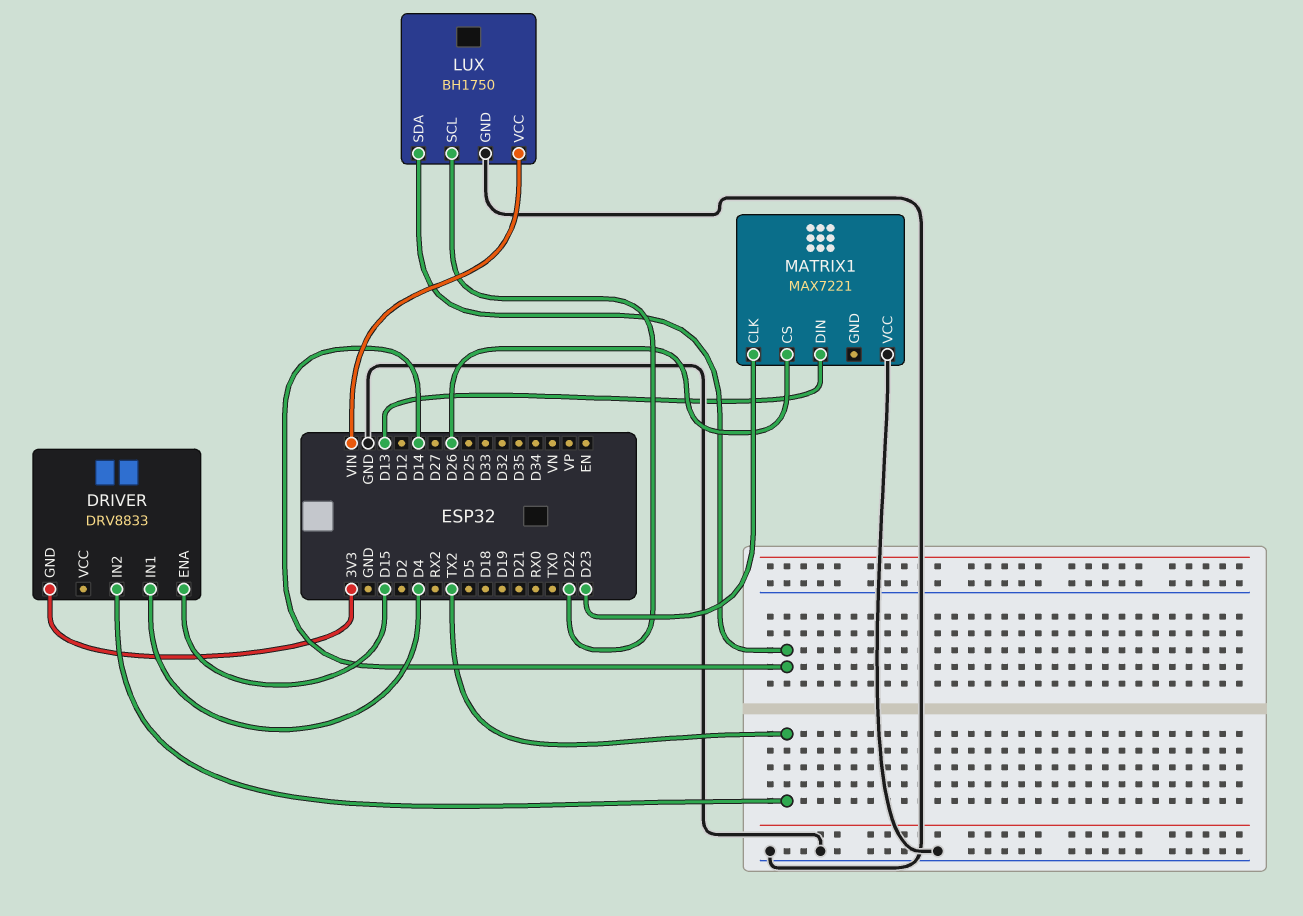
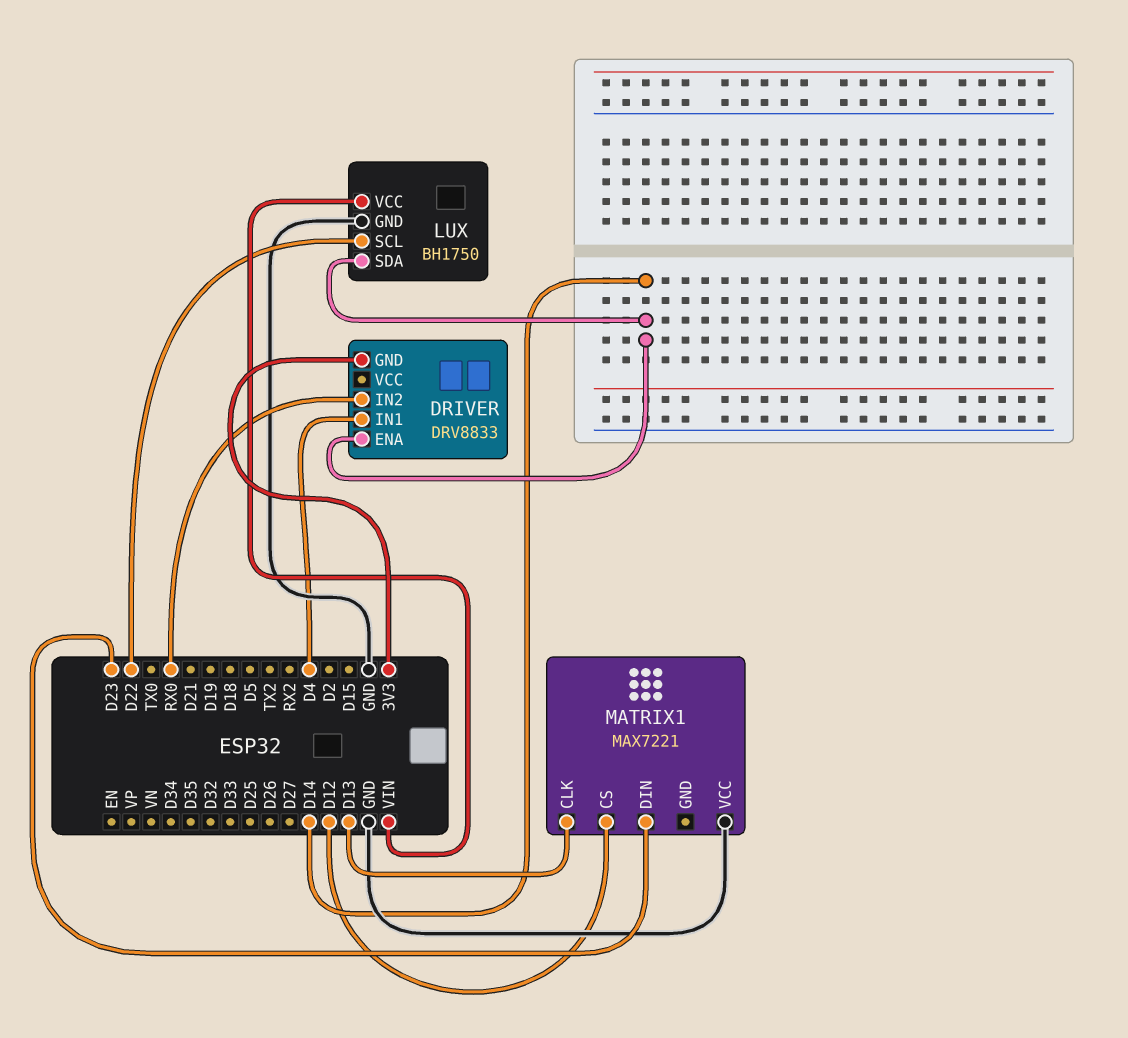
DRIVER pin ENA: D15 -> D14
DRIVER pin IN2: TX2 -> RX0
MATRIX1 pin CLK: D23 -> D13
MATRIX1 pin CS: D26 -> D12
MATRIX1 pin DIN: D13 -> D23

